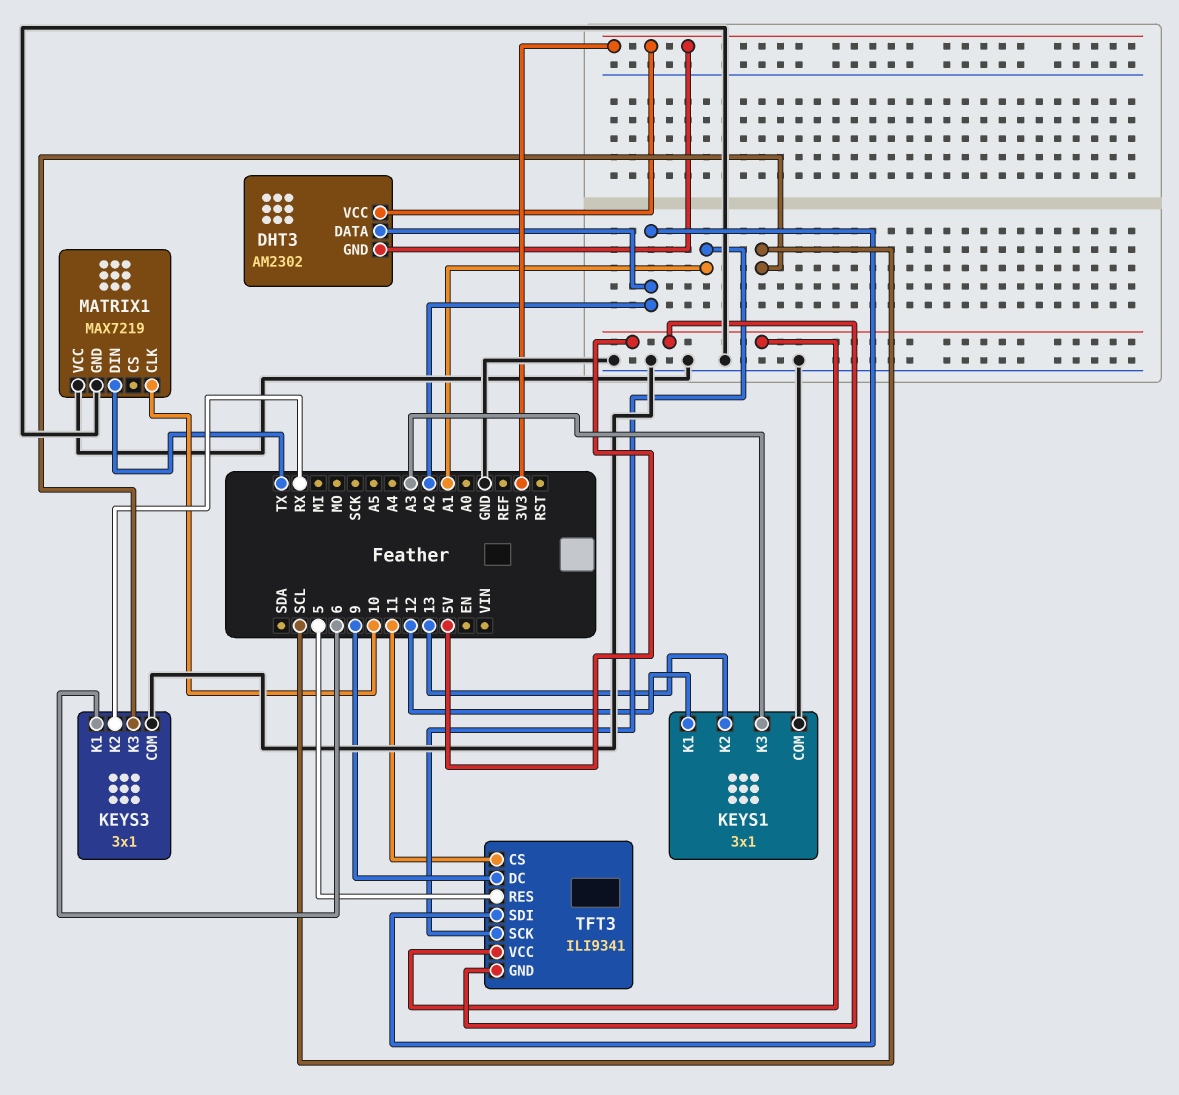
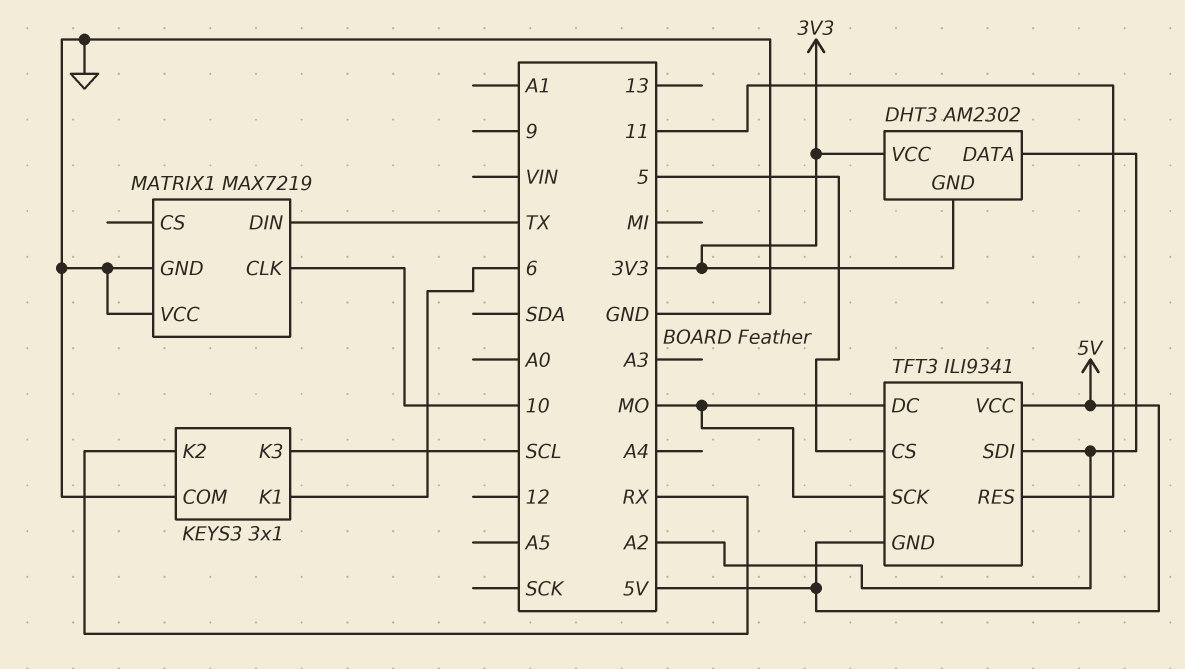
KEYS1: 3x1 -> none
KEYS1 pin COM: GND -> none
KEYS1 pin K1: 12 -> none
KEYS1 pin K2: 13 -> none
KEYS1 pin K3: A3 -> none
TFT3 pin CS: 11 -> 5
TFT3 pin DC: 9 -> MO
TFT3 pin RES: 5 -> 11
TFT3 pin SCK: A1 -> MO

